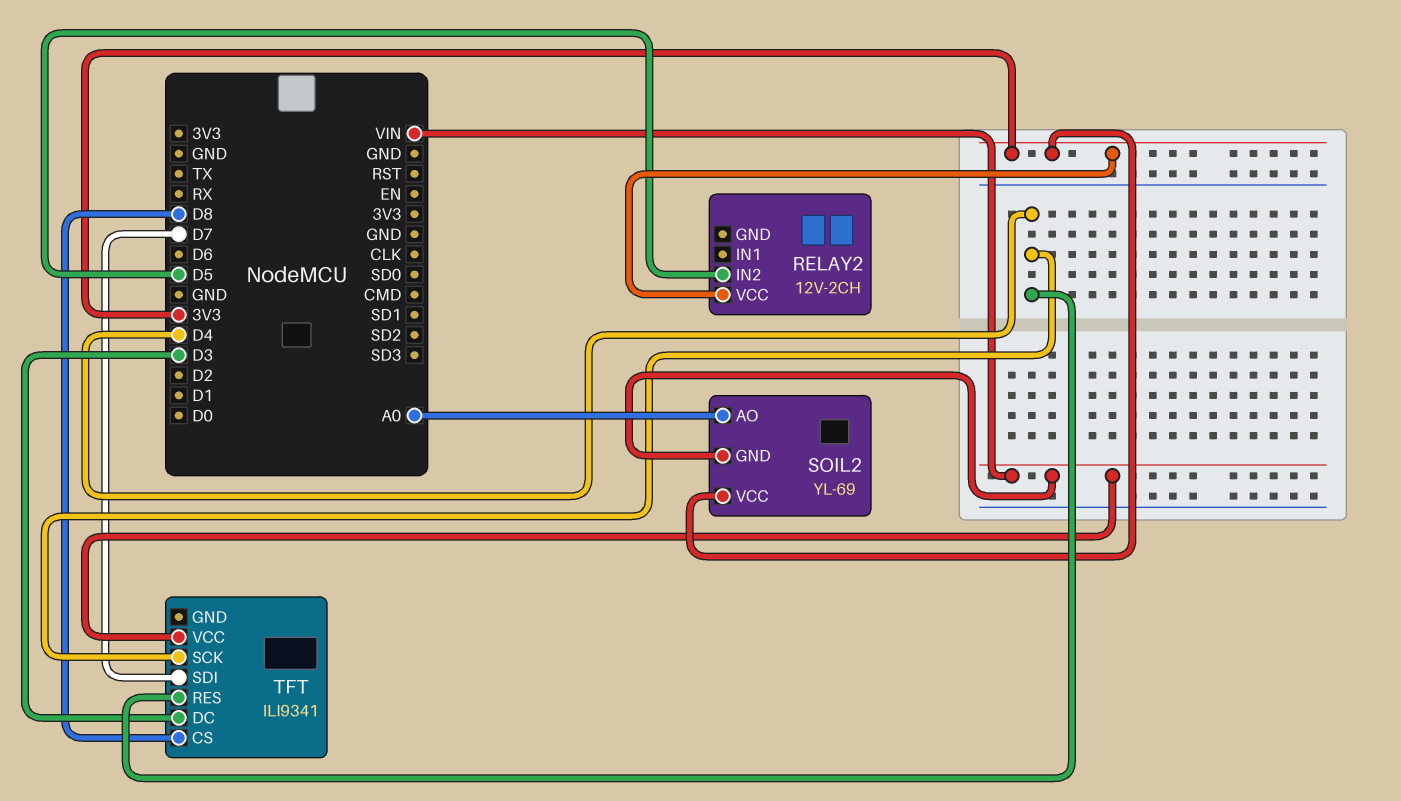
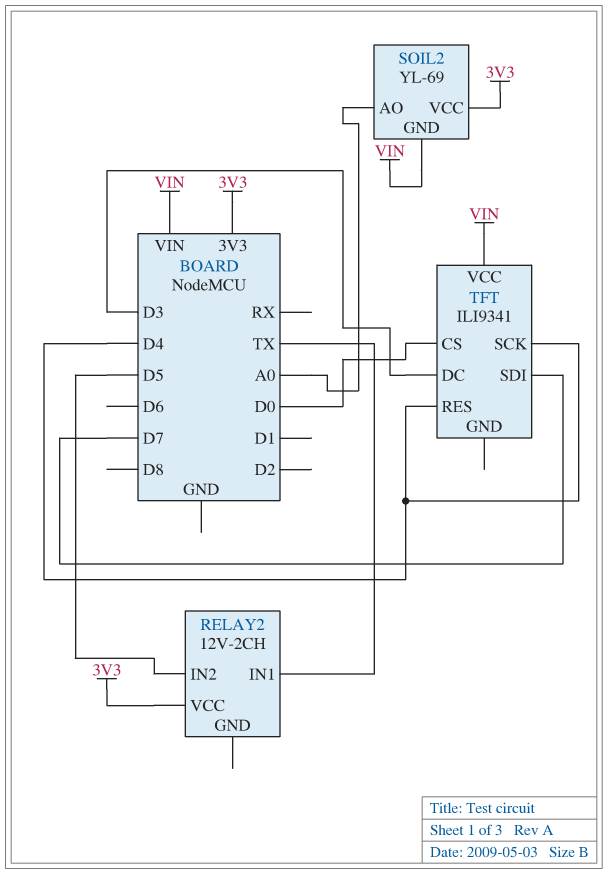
RELAY2 pin IN1: none -> TX
TFT pin CS: D8 -> D0

